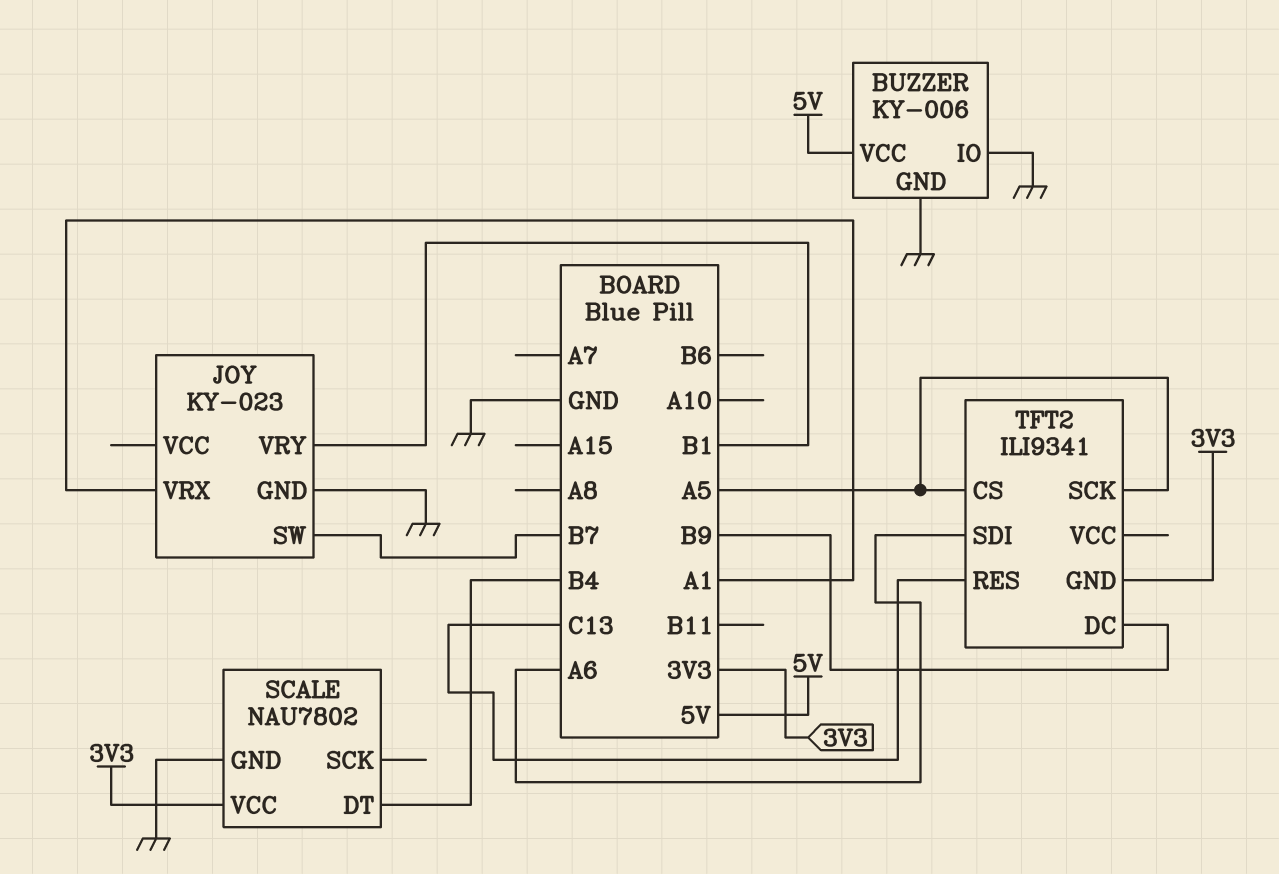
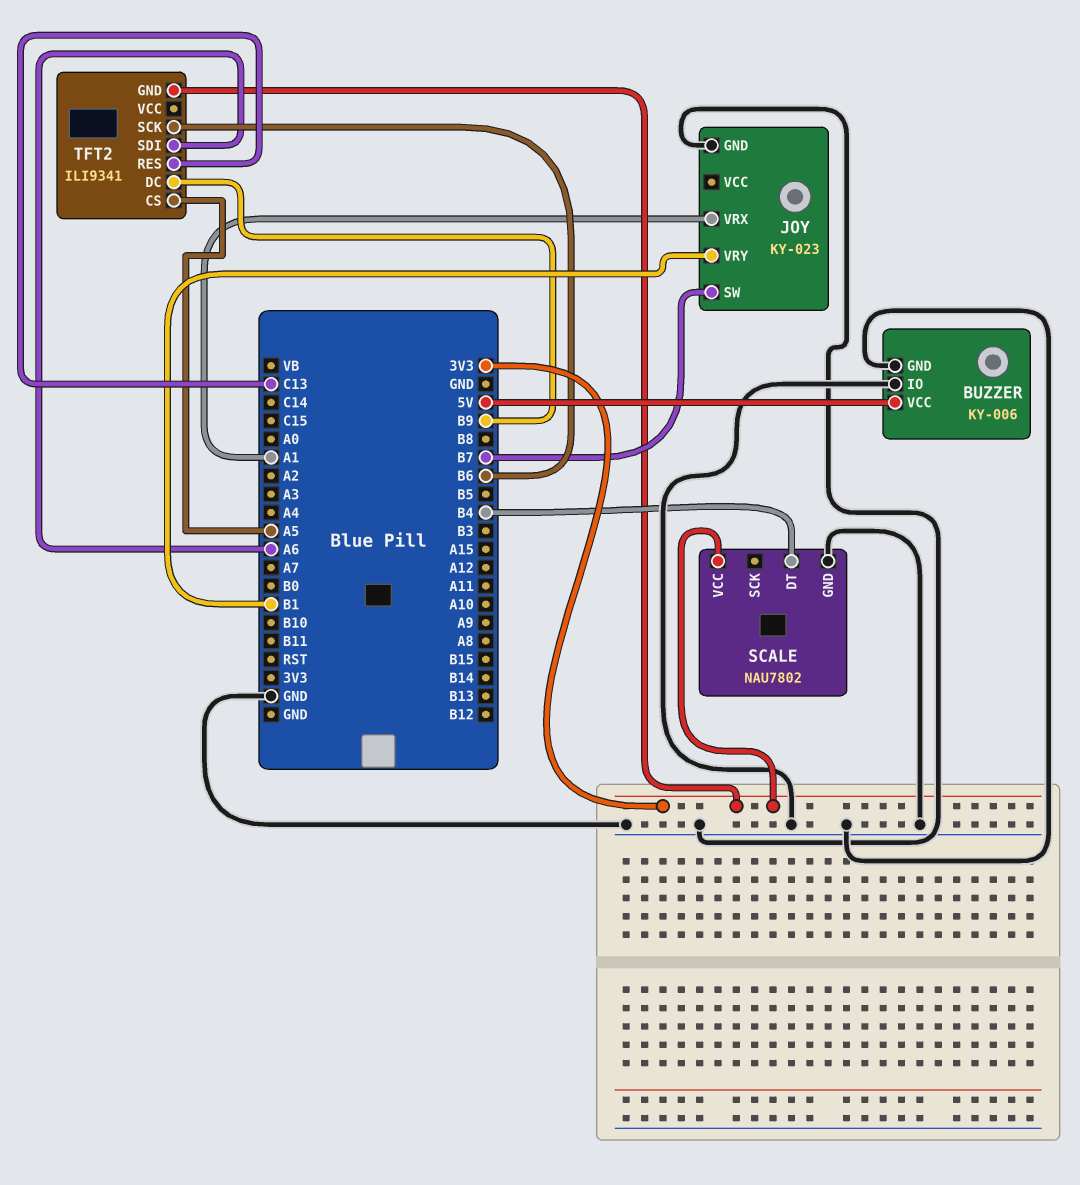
TFT2 pin SCK: A5 -> B6

